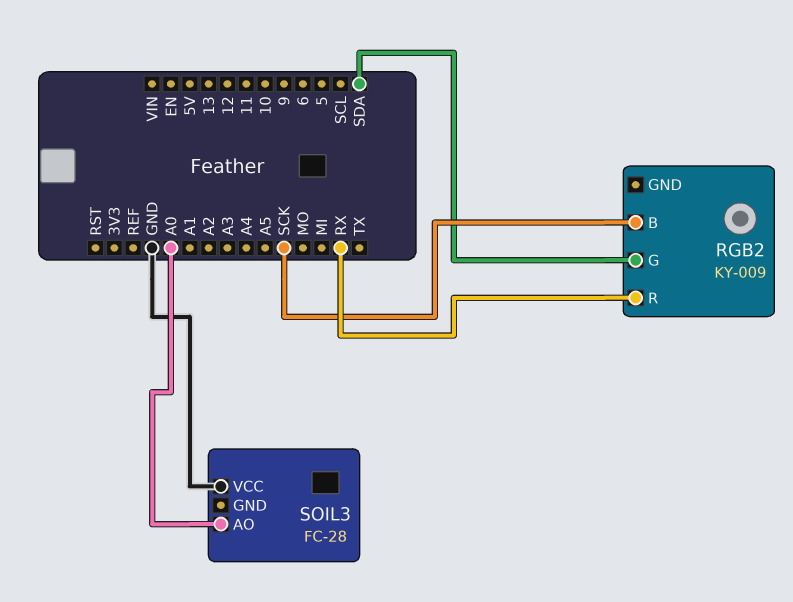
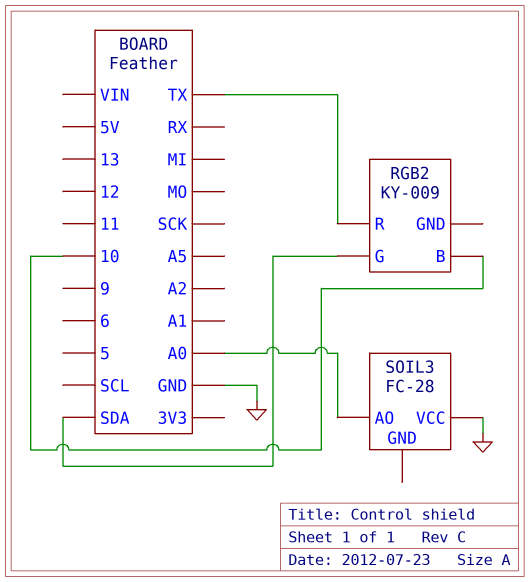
RGB2 pin B: SCK -> 10
RGB2 pin R: RX -> TX

